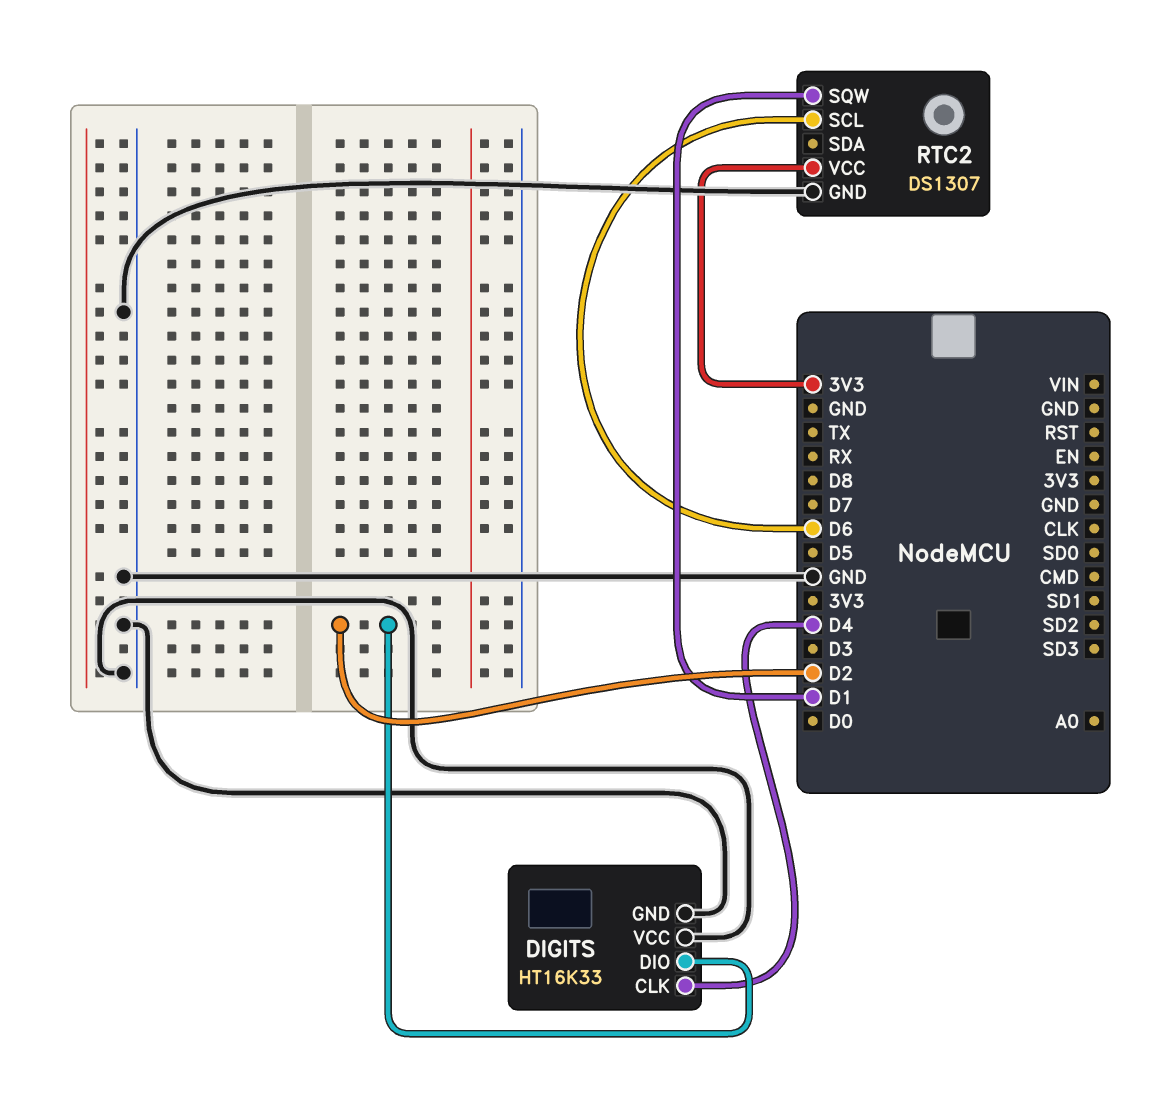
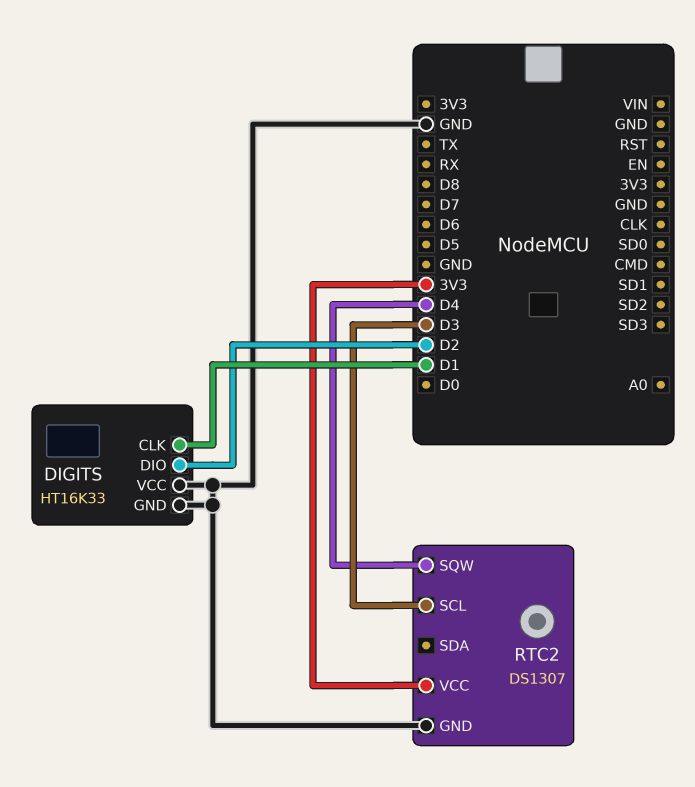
DIGITS pin CLK: D4 -> D1
RTC2 pin SCL: D6 -> D3
RTC2 pin SQW: D1 -> D4

